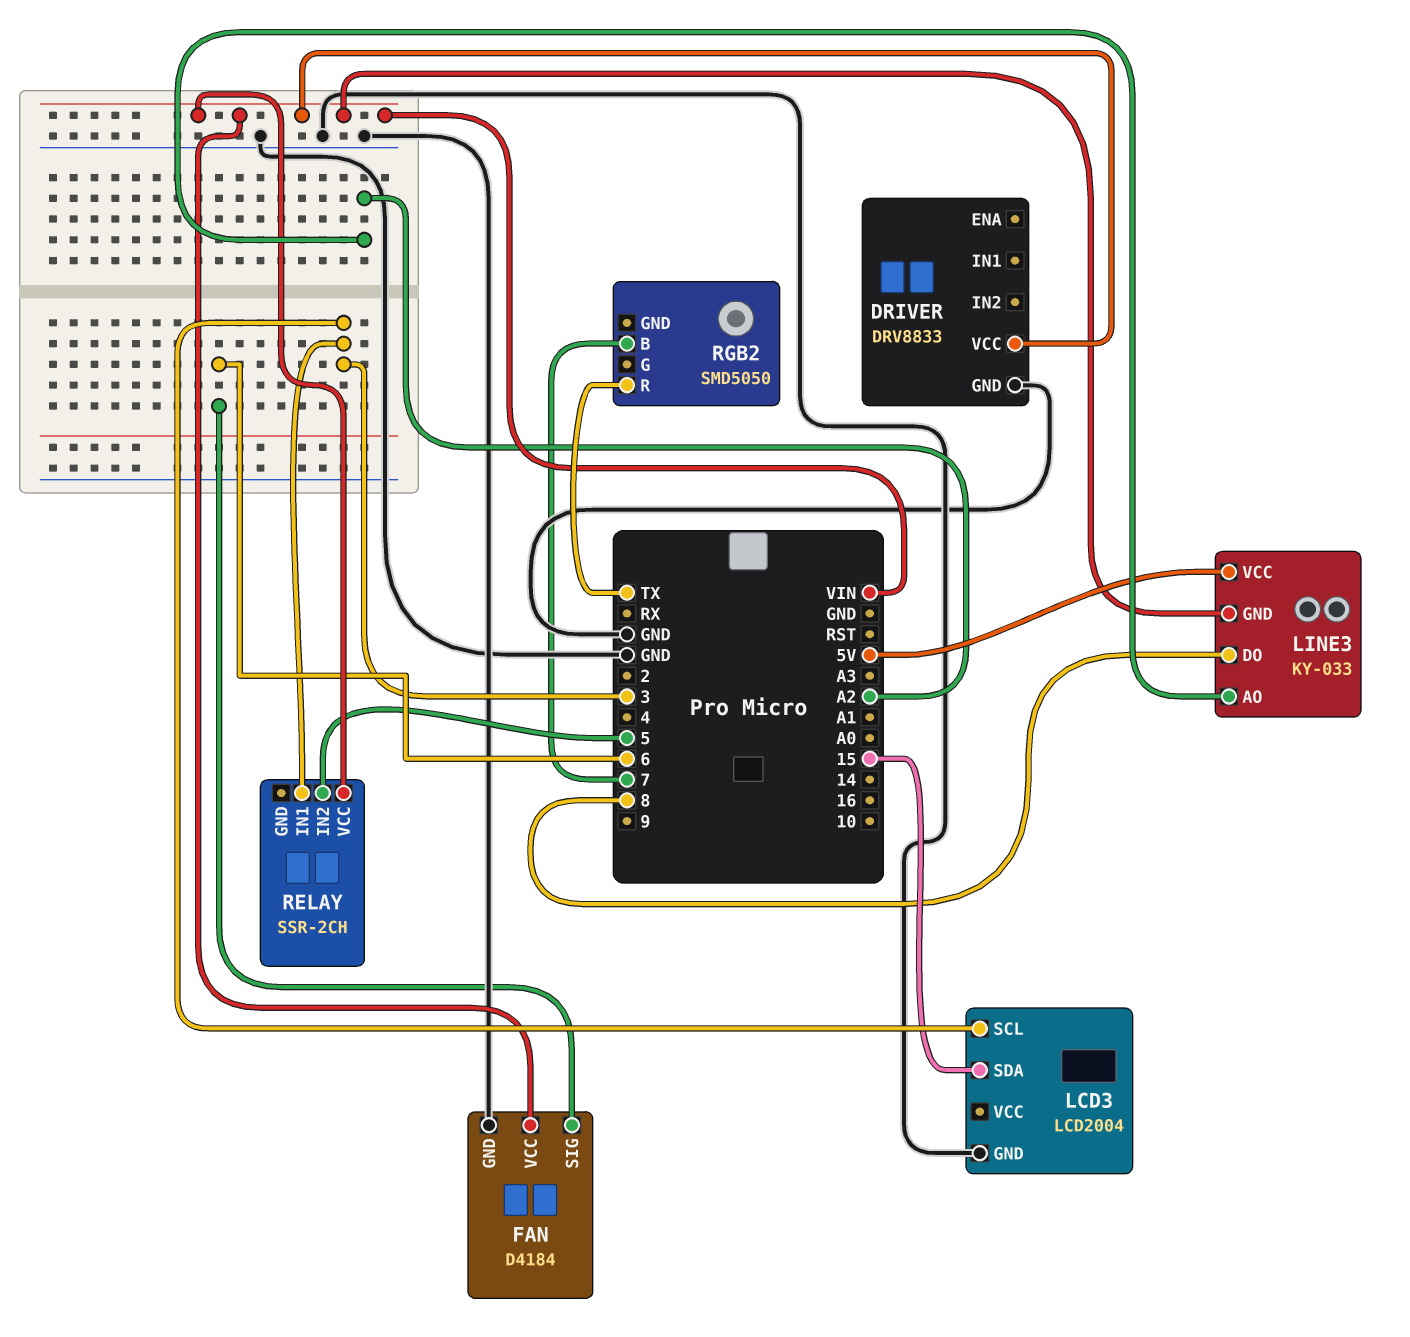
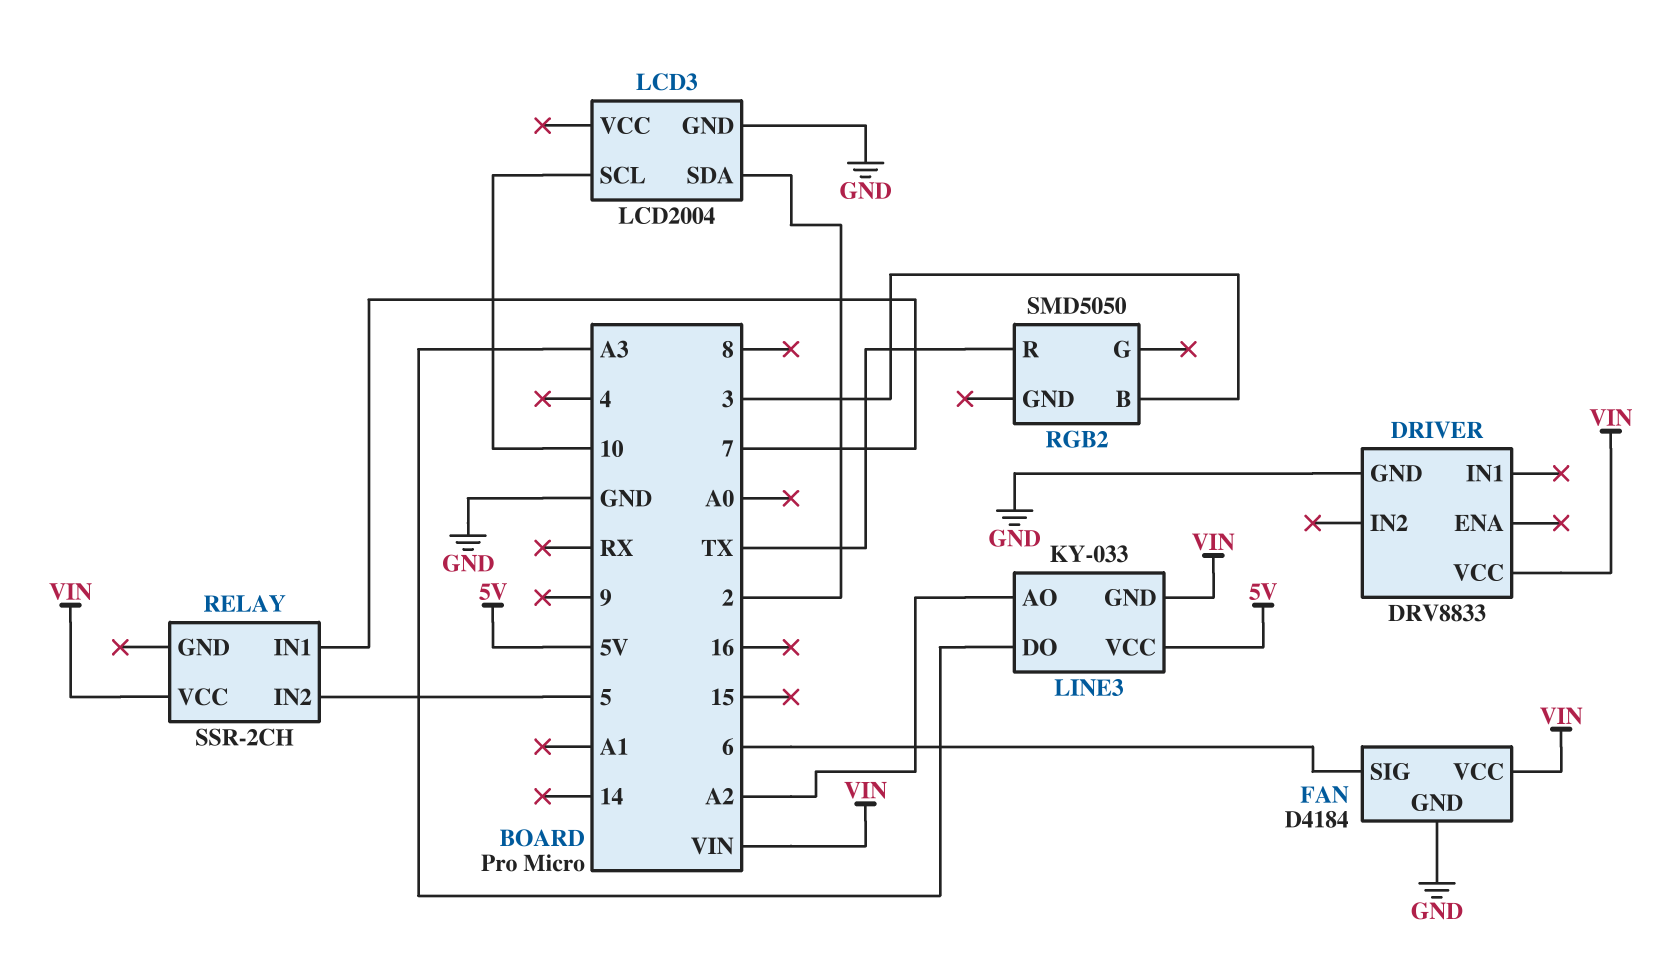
LCD3 pin SCL: 3 -> 10
LCD3 pin SDA: 15 -> 2
LINE3 pin DO: 8 -> A3
RELAY pin IN1: 3 -> 7
RGB2 pin B: 7 -> 3

